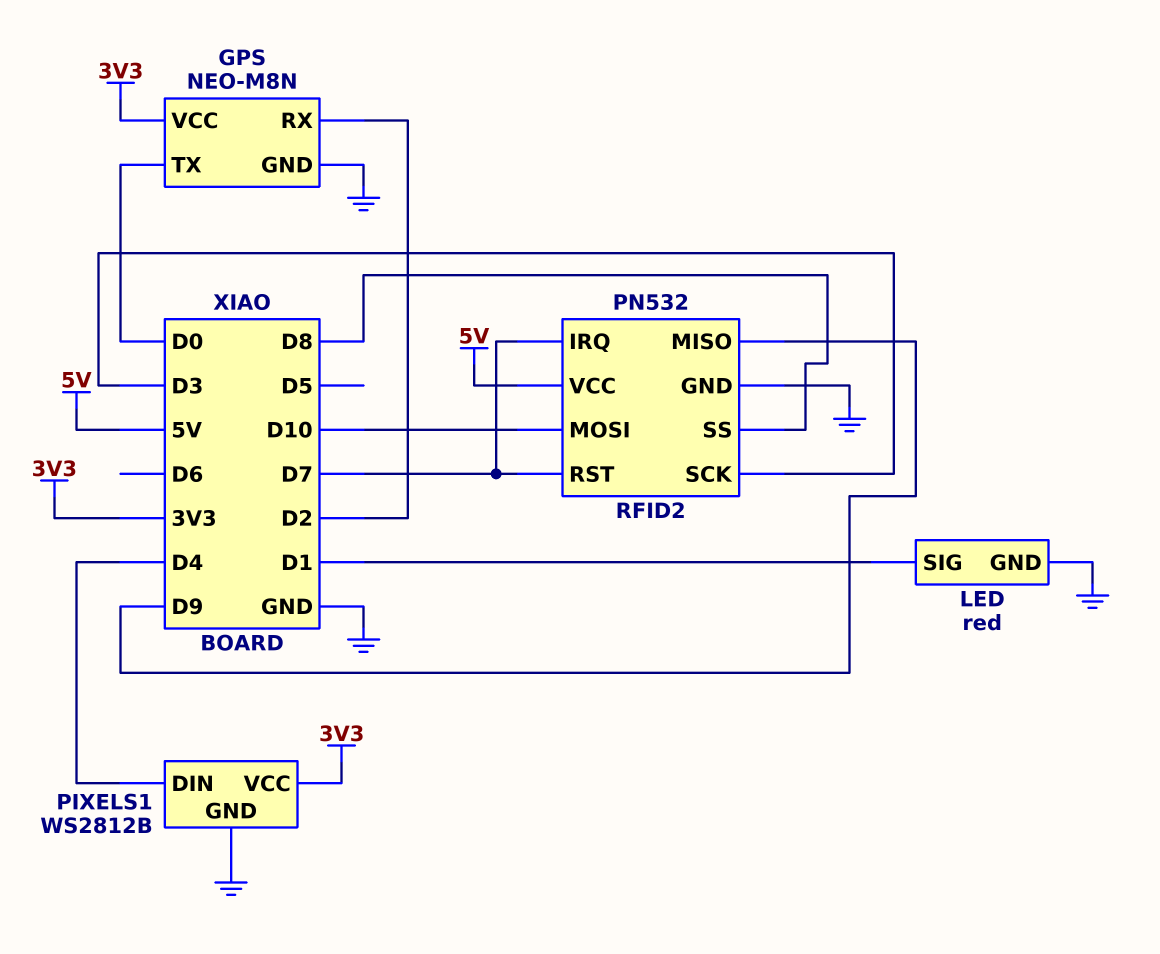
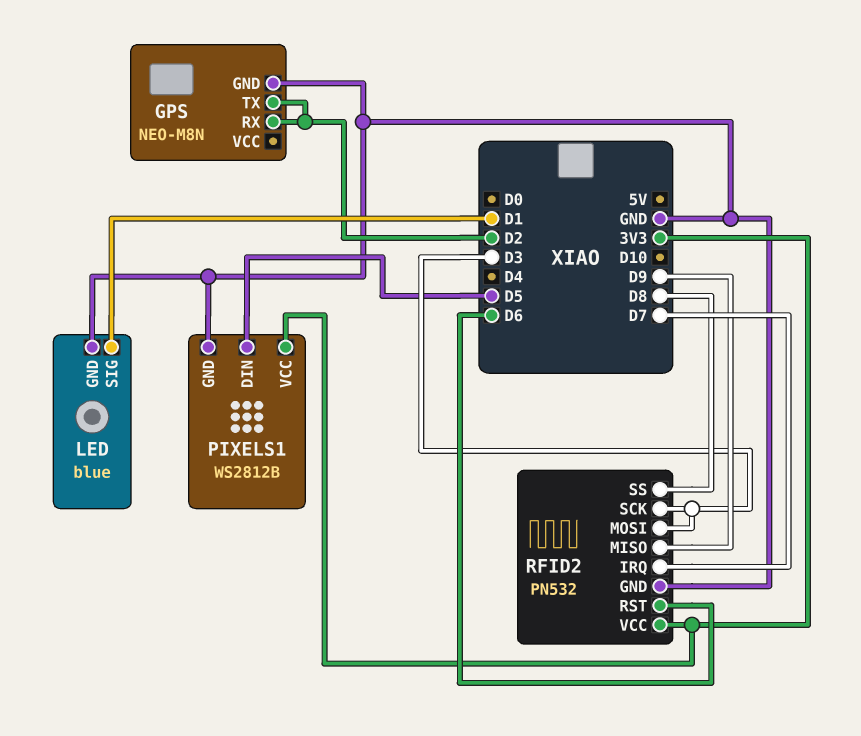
GPS pin TX: D0 -> D2
GPS pin VCC: 3V3 -> none
LED: red -> blue
PIXELS1 pin DIN: D4 -> D5
RFID2 pin MOSI: D10 -> D3
RFID2 pin RST: D7 -> D6
RFID2 pin VCC: 5V -> 3V3

